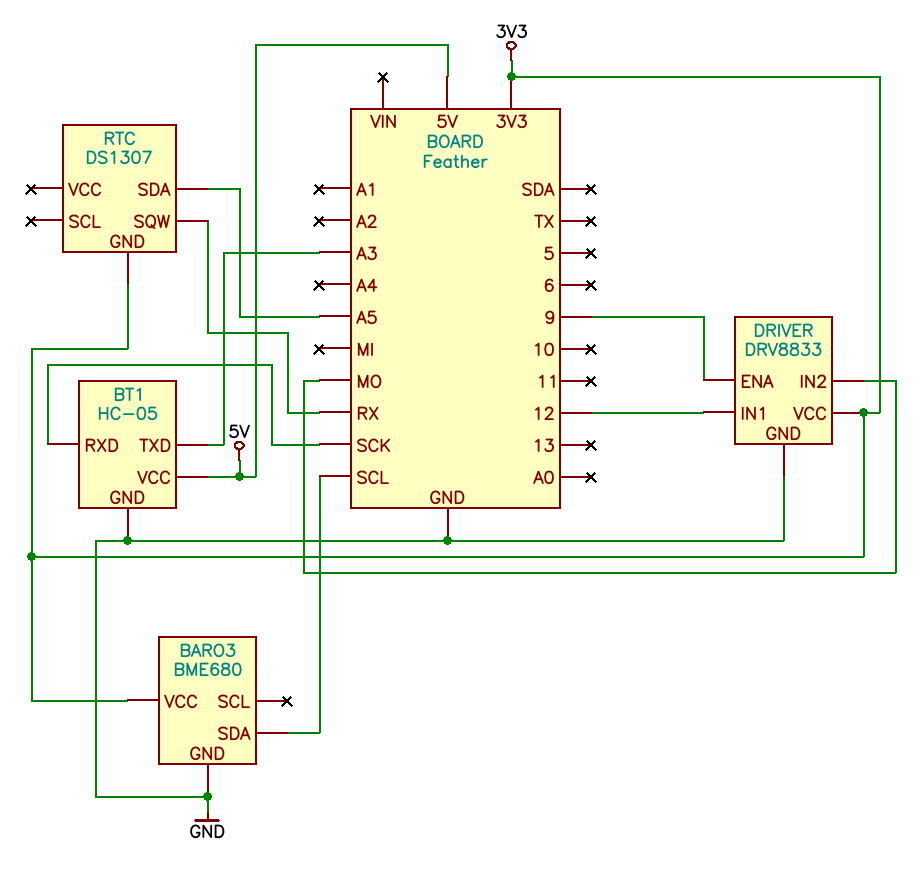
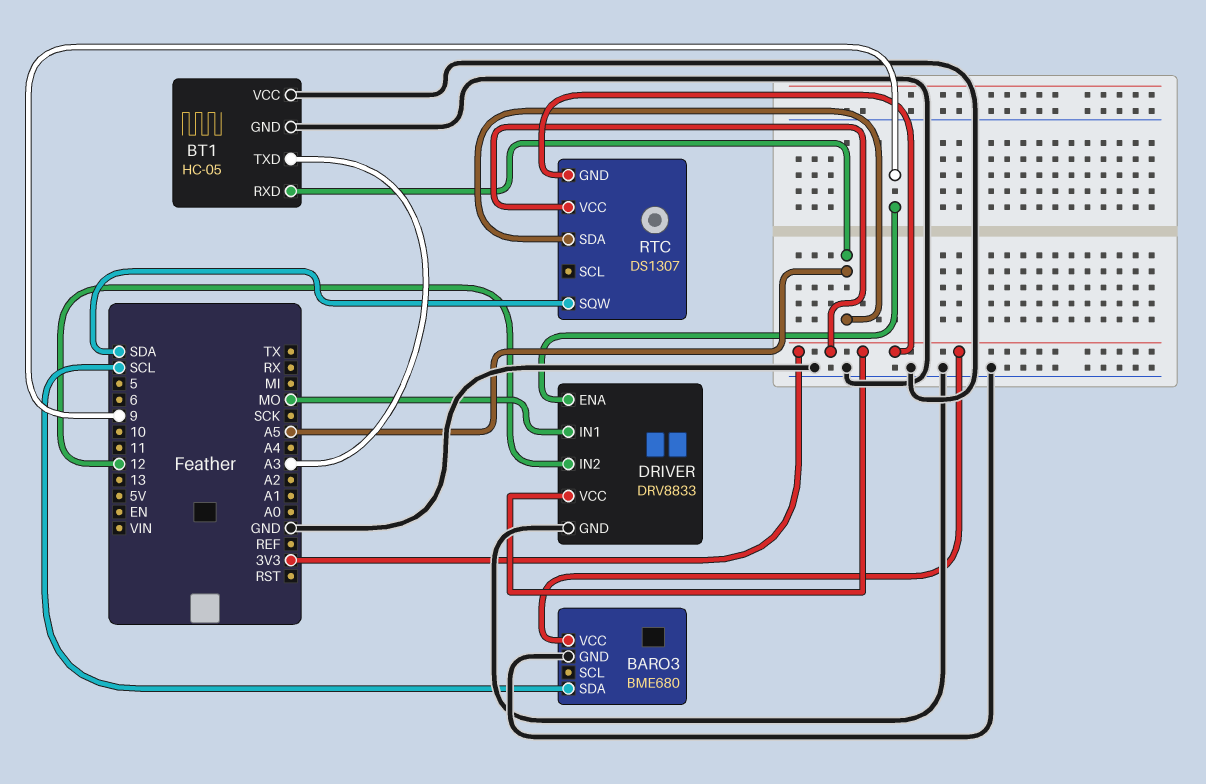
BT1 pin RXD: SCK -> A5
BT1 pin VCC: 5V -> GND
DRIVER pin IN1: 12 -> MO
DRIVER pin IN2: MO -> 12
RTC pin SQW: RX -> SDA
RTC pin VCC: none -> 3V3

